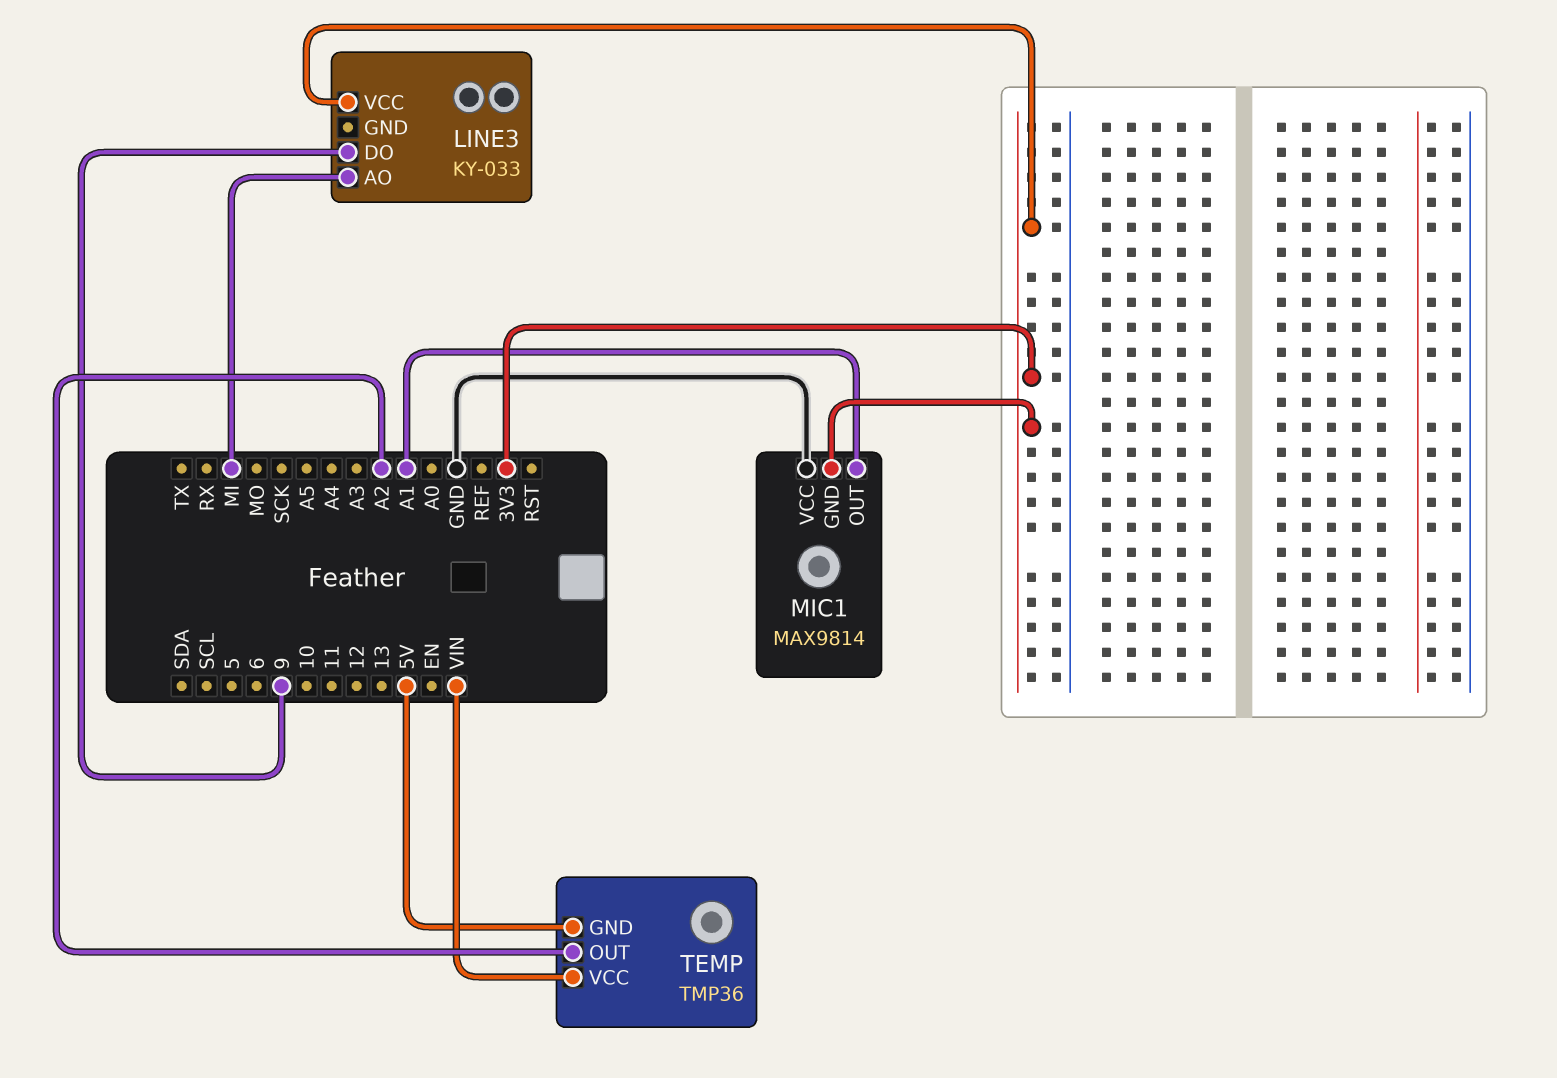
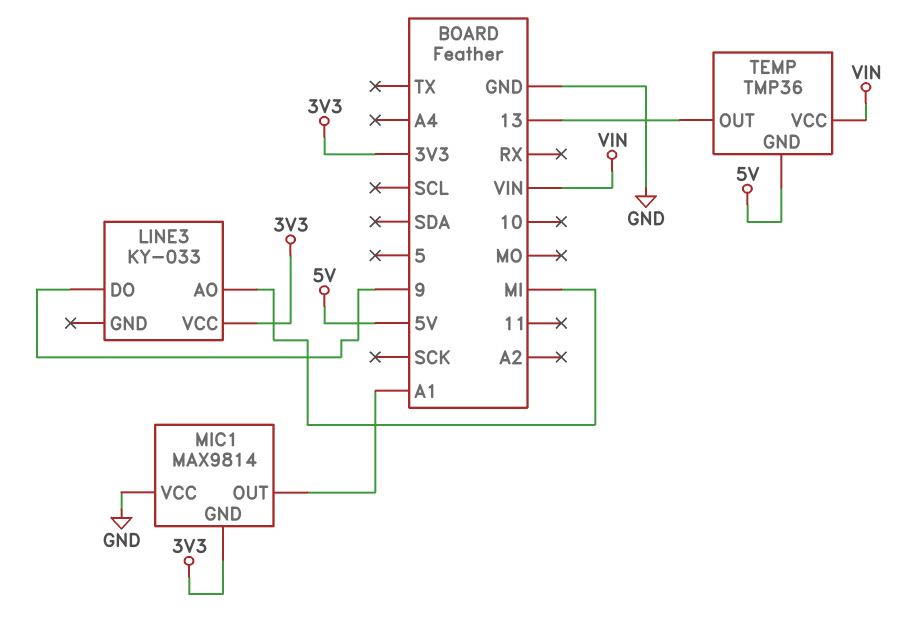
TEMP pin OUT: A2 -> 13

